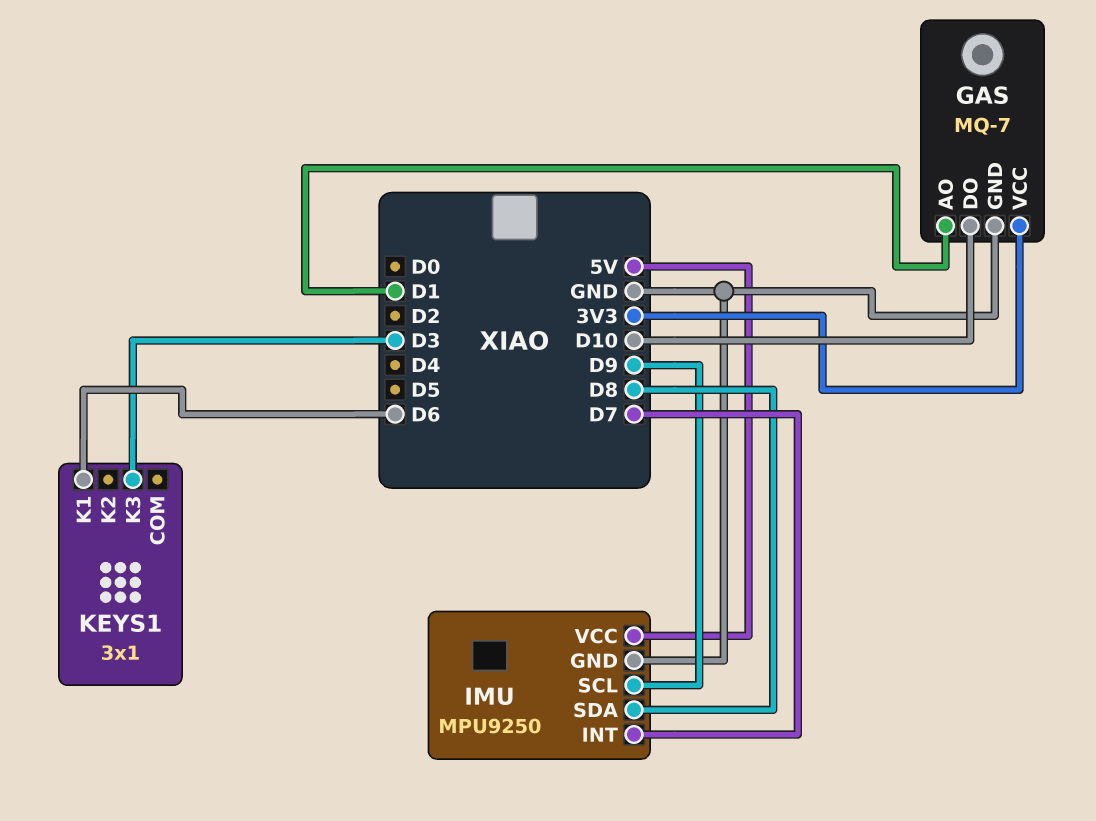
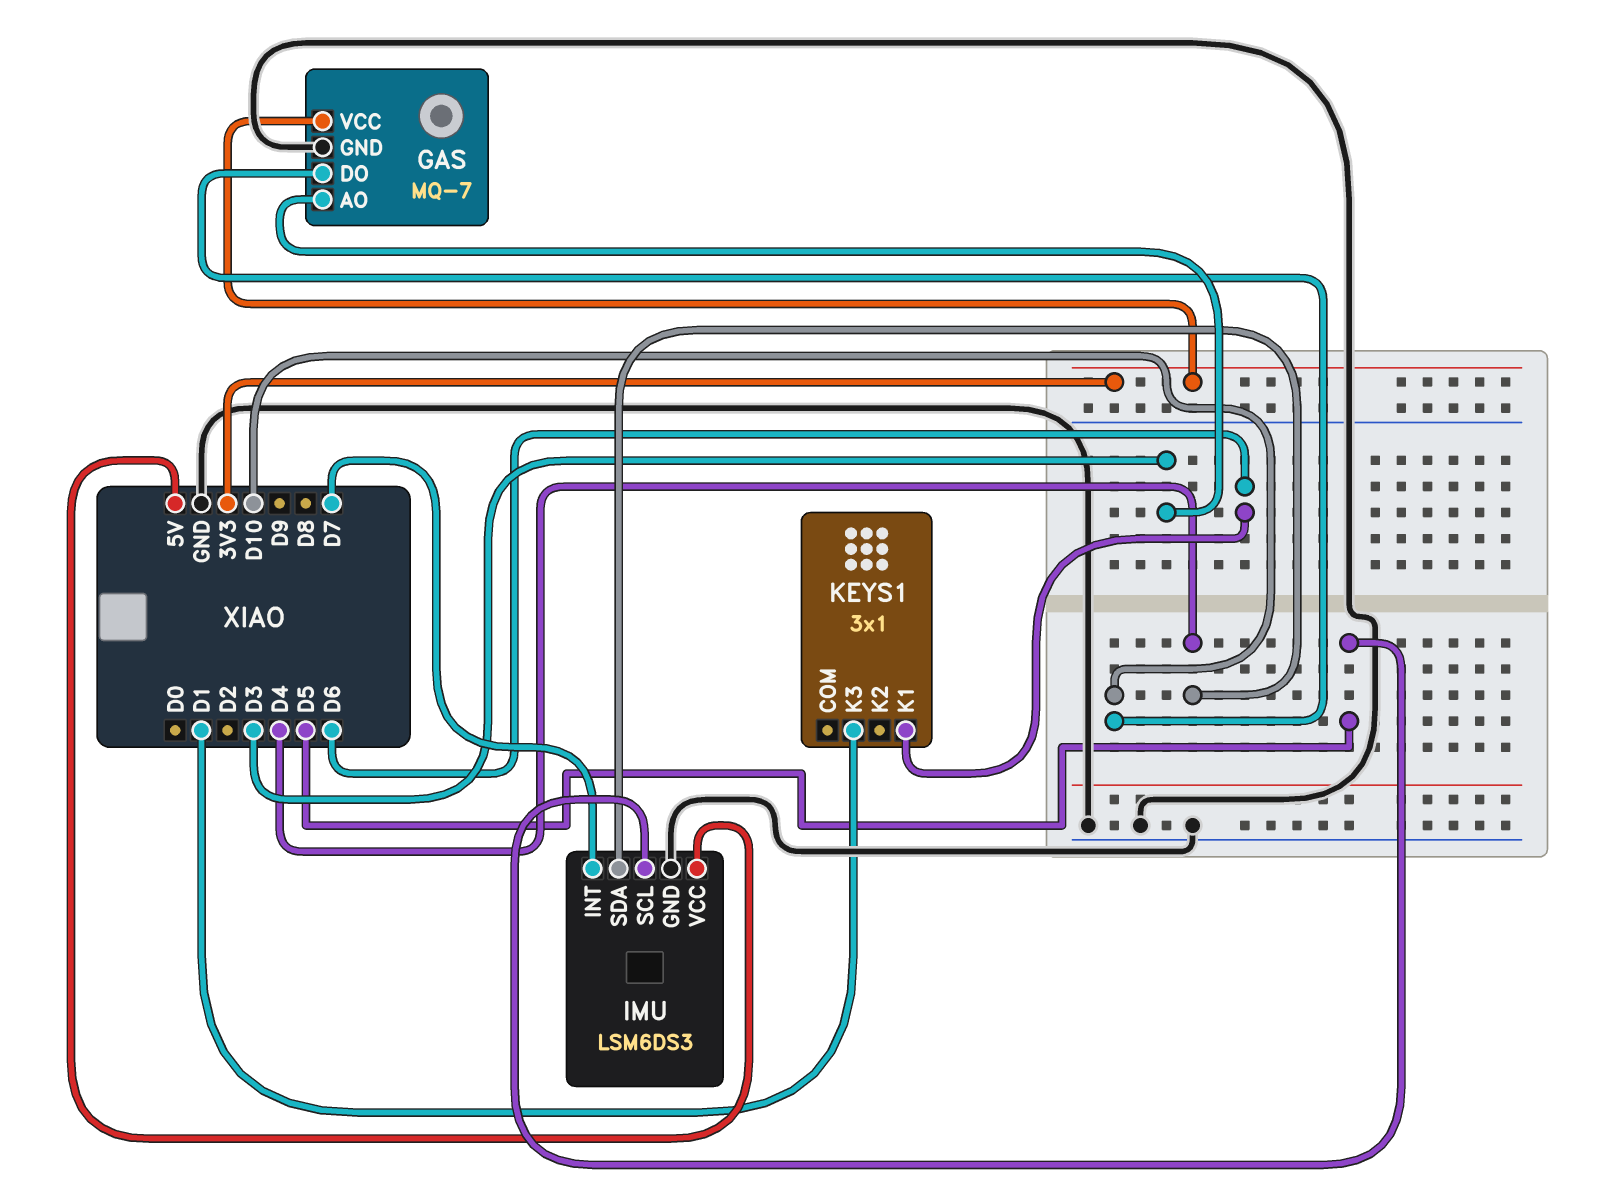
GAS pin AO: D1 -> D3
IMU: MPU9250 -> LSM6DS3
IMU pin SCL: D9 -> D5
IMU pin SDA: D8 -> D4
KEYS1 pin K3: D3 -> D1

